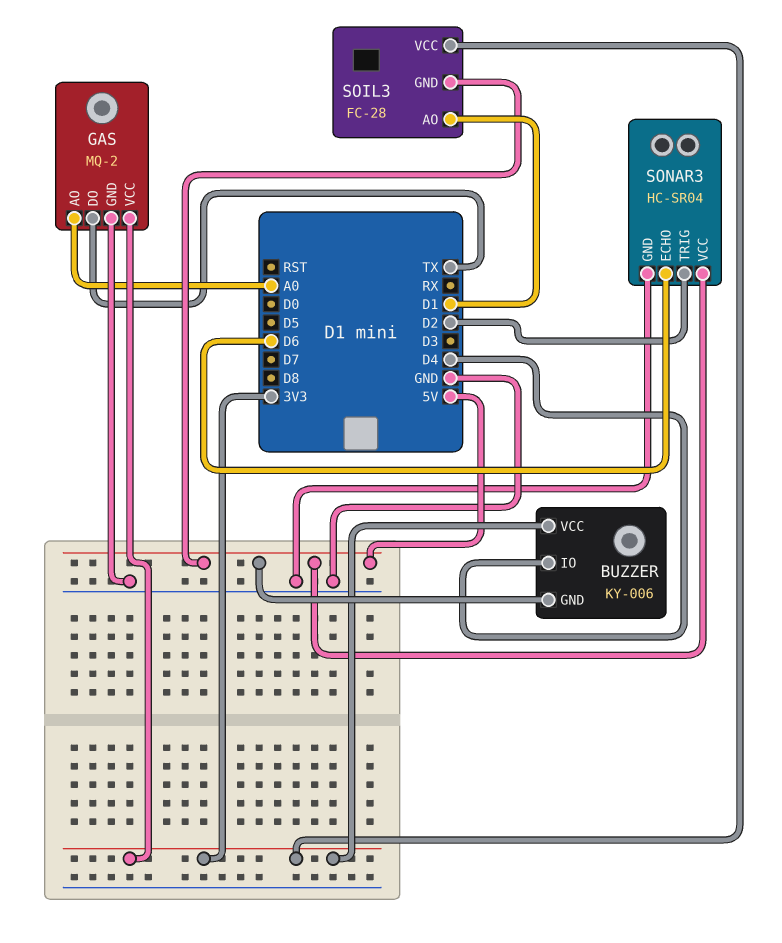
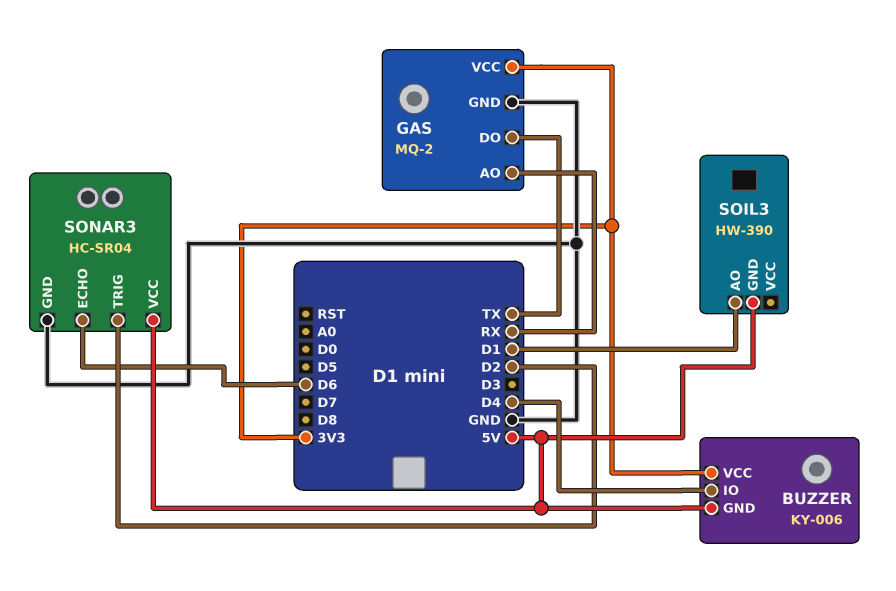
GAS pin AO: A0 -> RX
SOIL3: FC-28 -> HW-390
SOIL3 pin VCC: 3V3 -> none

